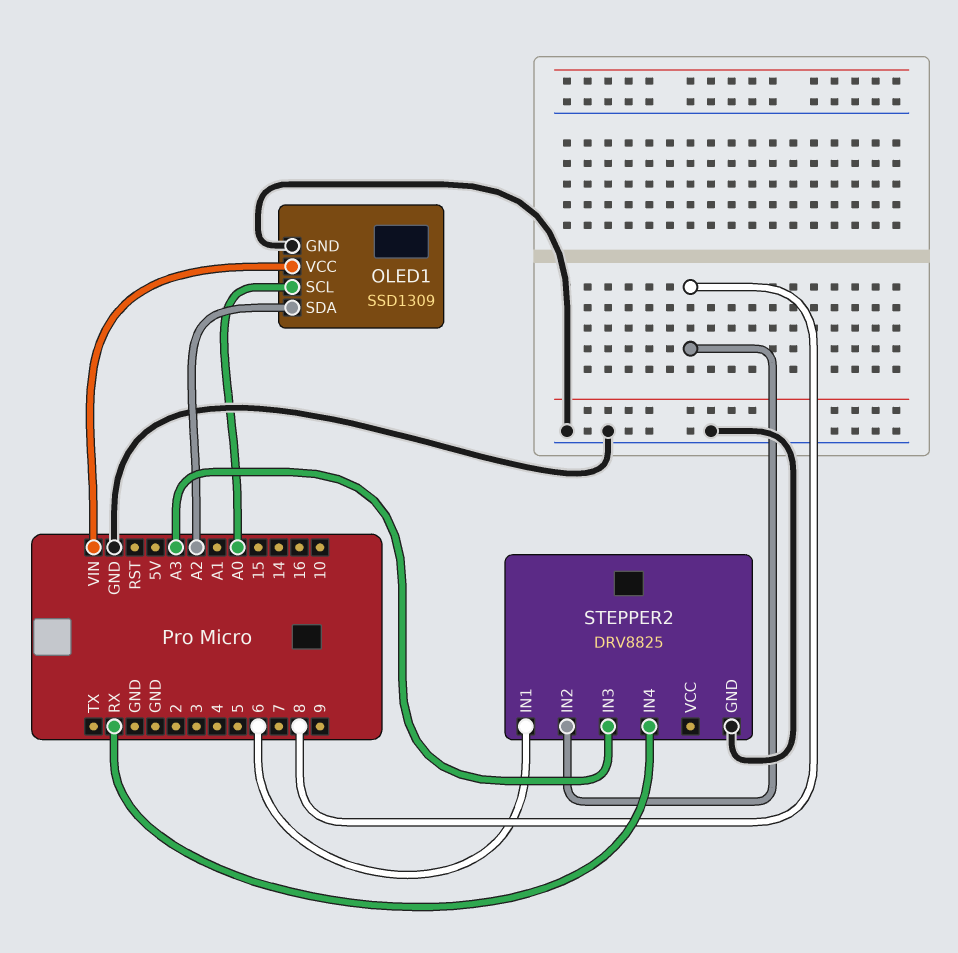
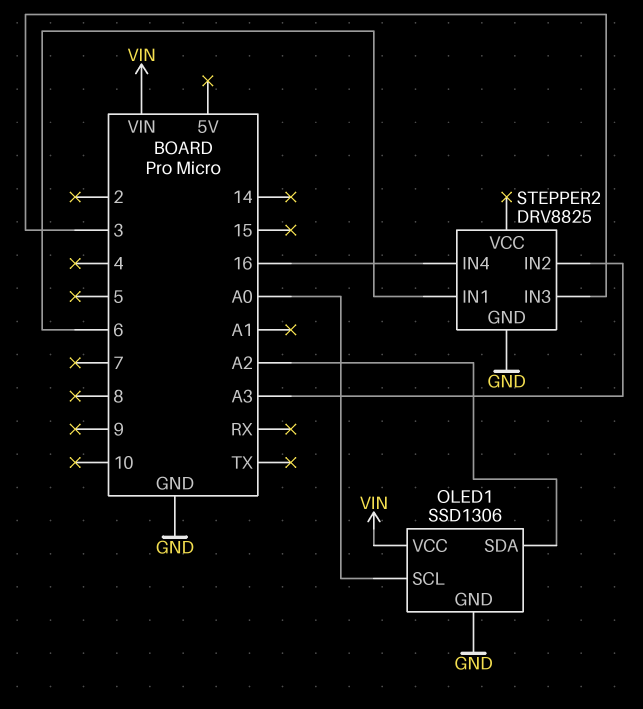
OLED1: SSD1309 -> SSD1306
STEPPER2 pin IN2: 8 -> A3
STEPPER2 pin IN3: A3 -> 3
STEPPER2 pin IN4: RX -> 16

